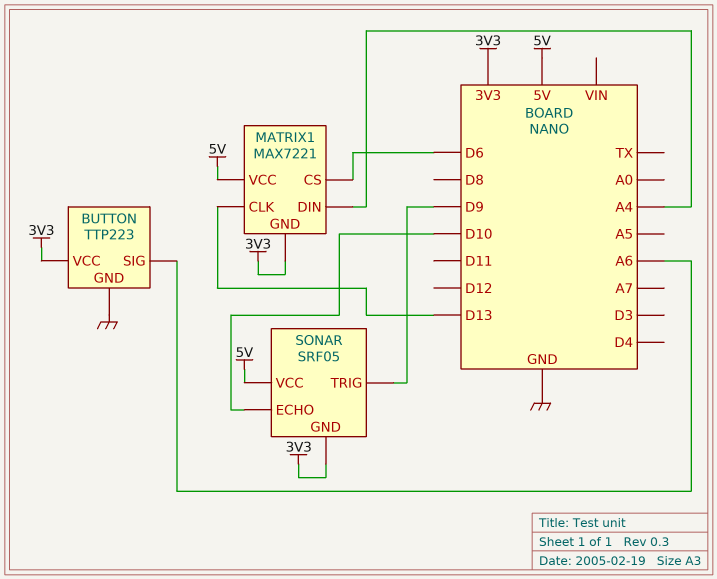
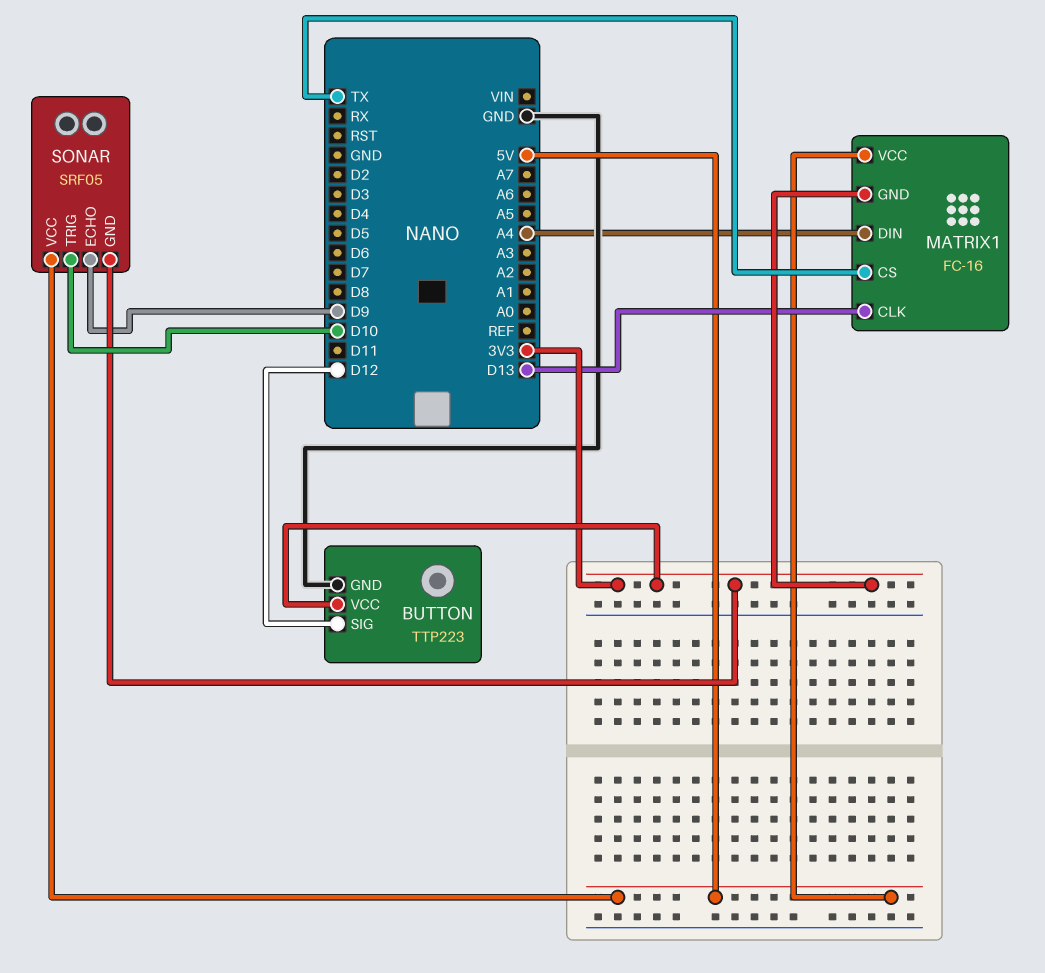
BUTTON pin SIG: A6 -> D12
MATRIX1: MAX7221 -> FC-16
MATRIX1 pin CS: D6 -> TX
SONAR pin ECHO: D10 -> D9
SONAR pin TRIG: D9 -> D10

